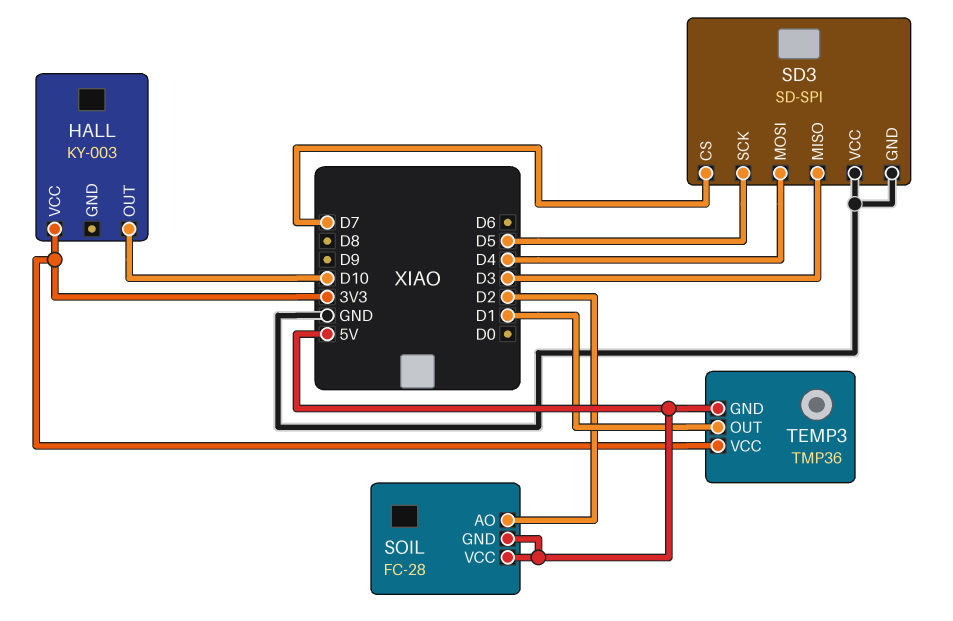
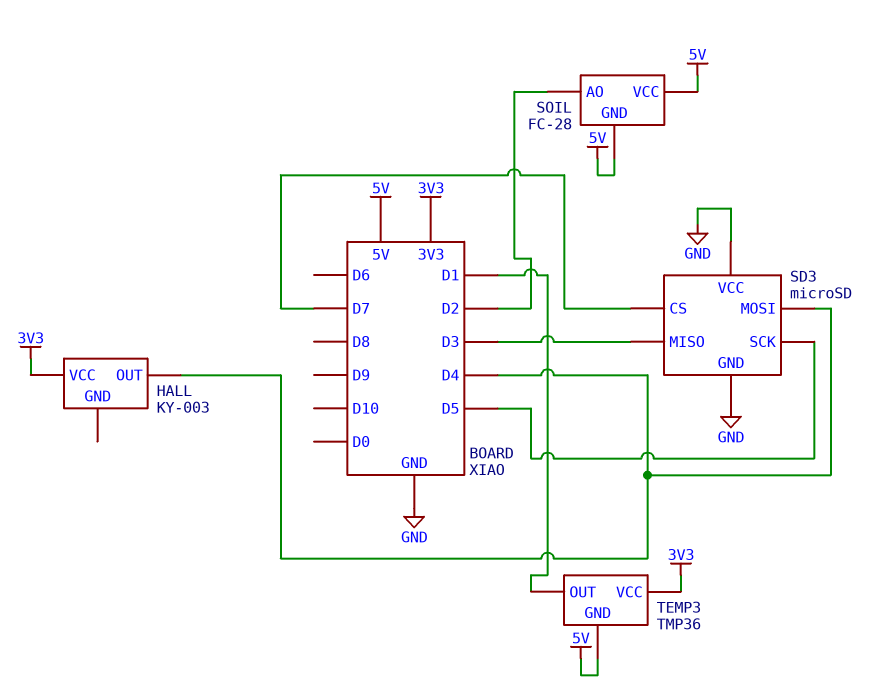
HALL pin OUT: D10 -> D4
SD3: SD-SPI -> microSD

